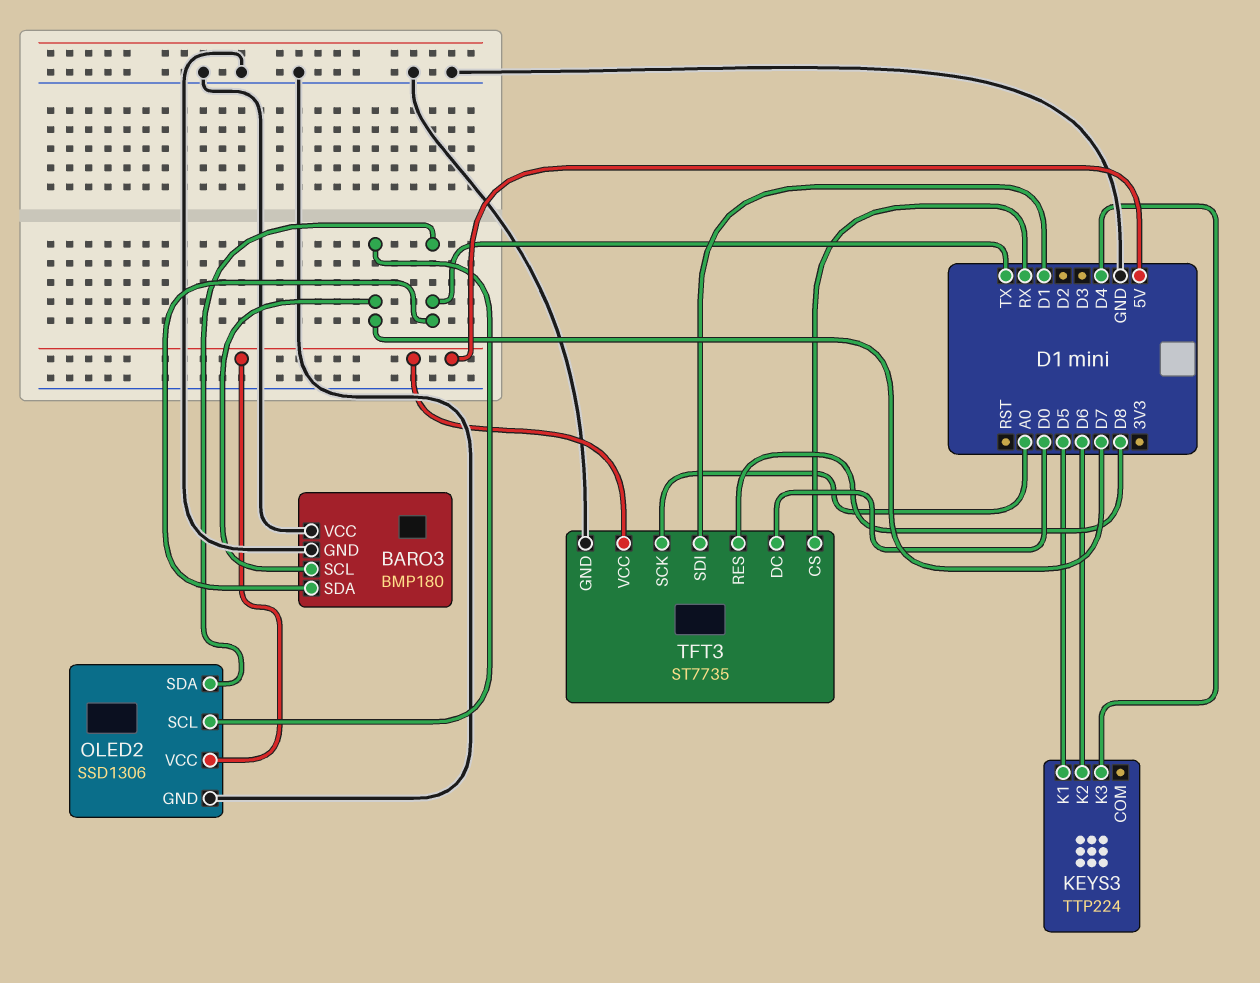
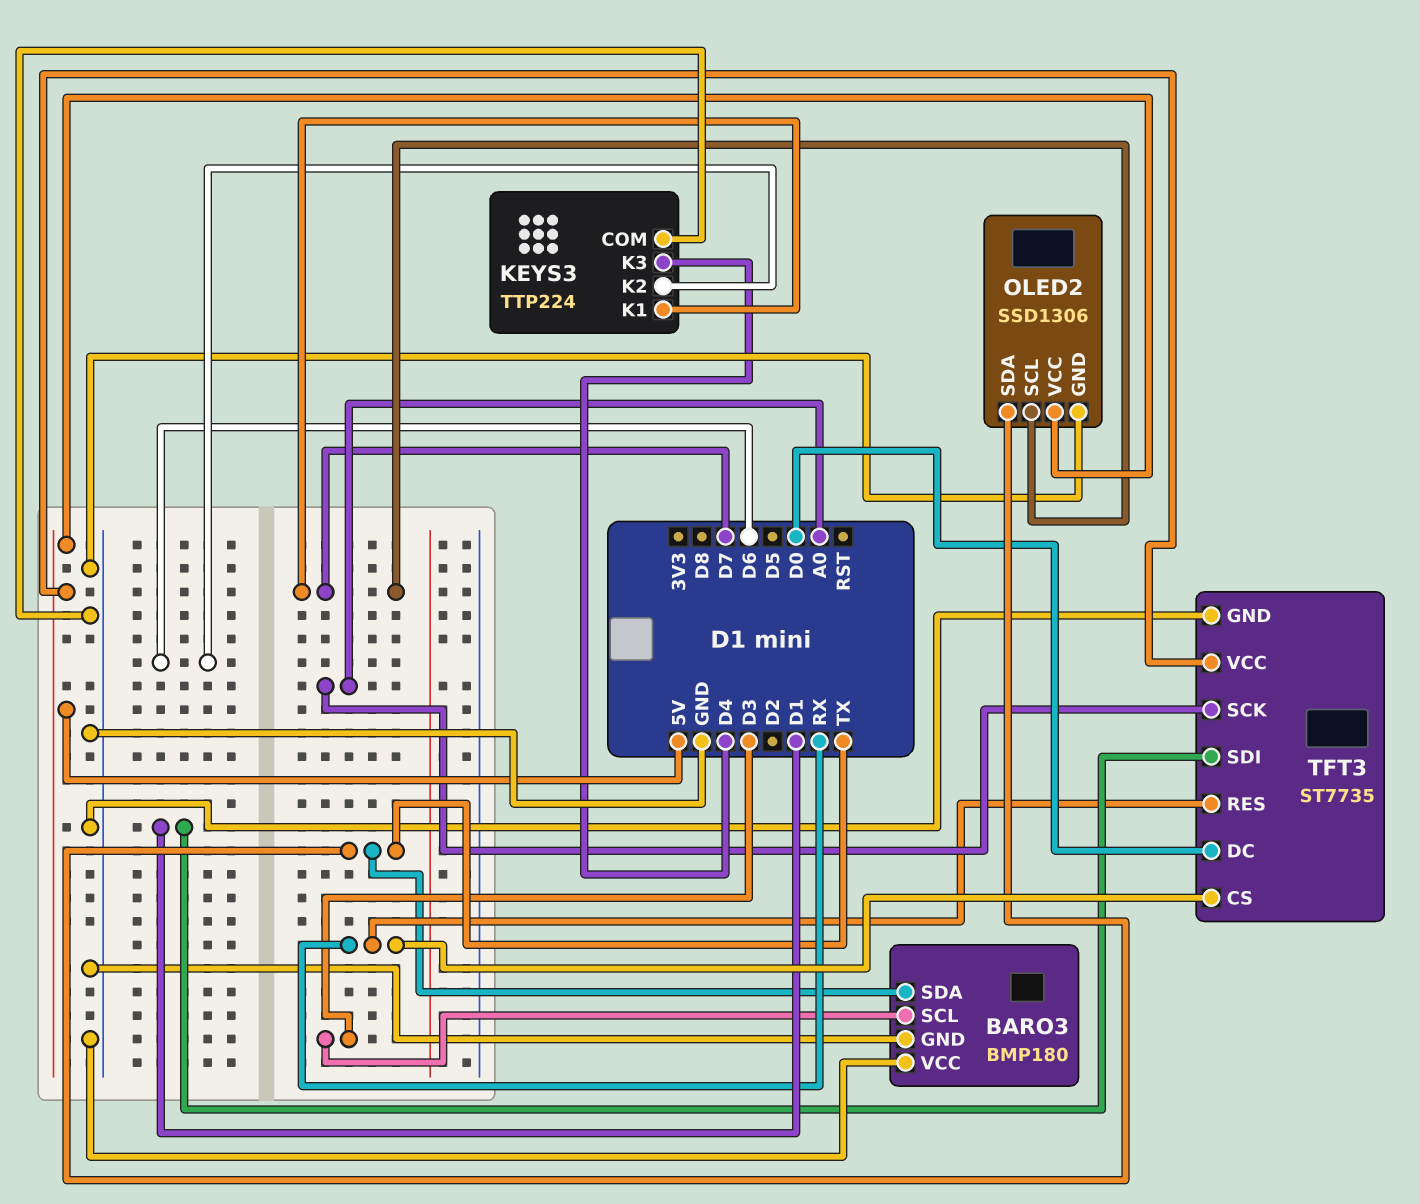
BARO3 pin SCL: D7 -> D3
KEYS3 pin COM: none -> GND
KEYS3 pin K1: D5 -> D7
TFT3 pin RES: D8 -> RX

